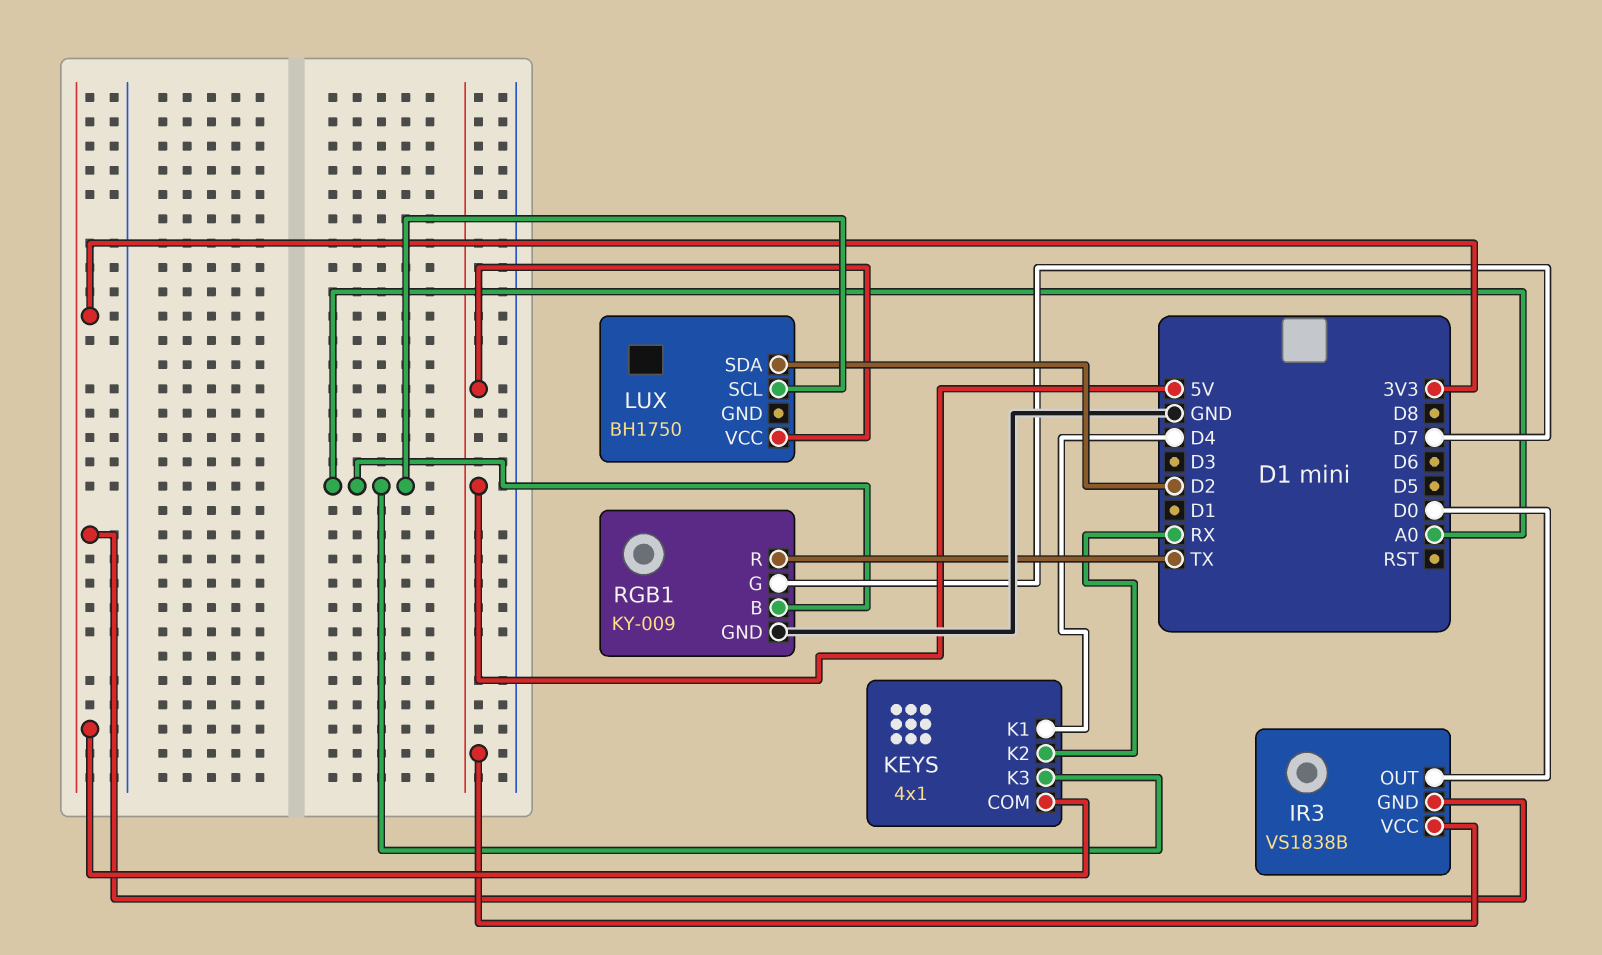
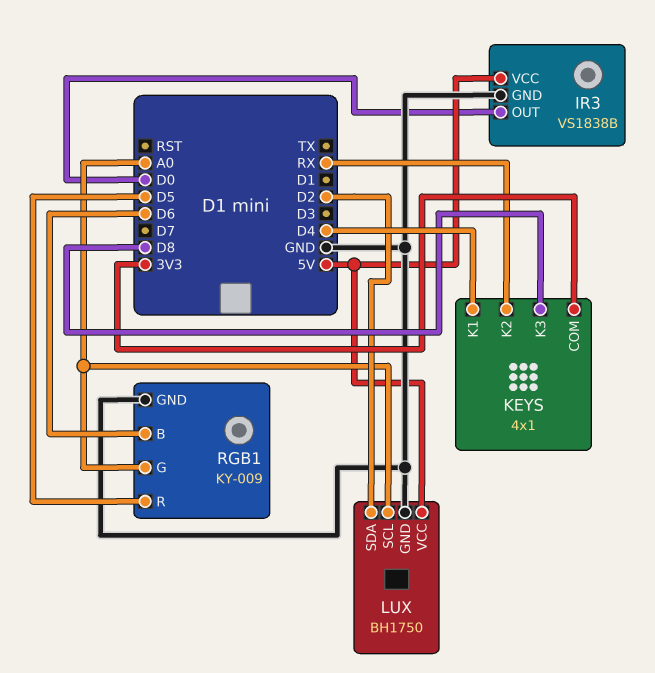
IR3 pin GND: 3V3 -> GND
KEYS pin K3: A0 -> D8
LUX pin GND: none -> GND
RGB1 pin B: A0 -> D6
RGB1 pin G: D7 -> A0
RGB1 pin R: TX -> D5

